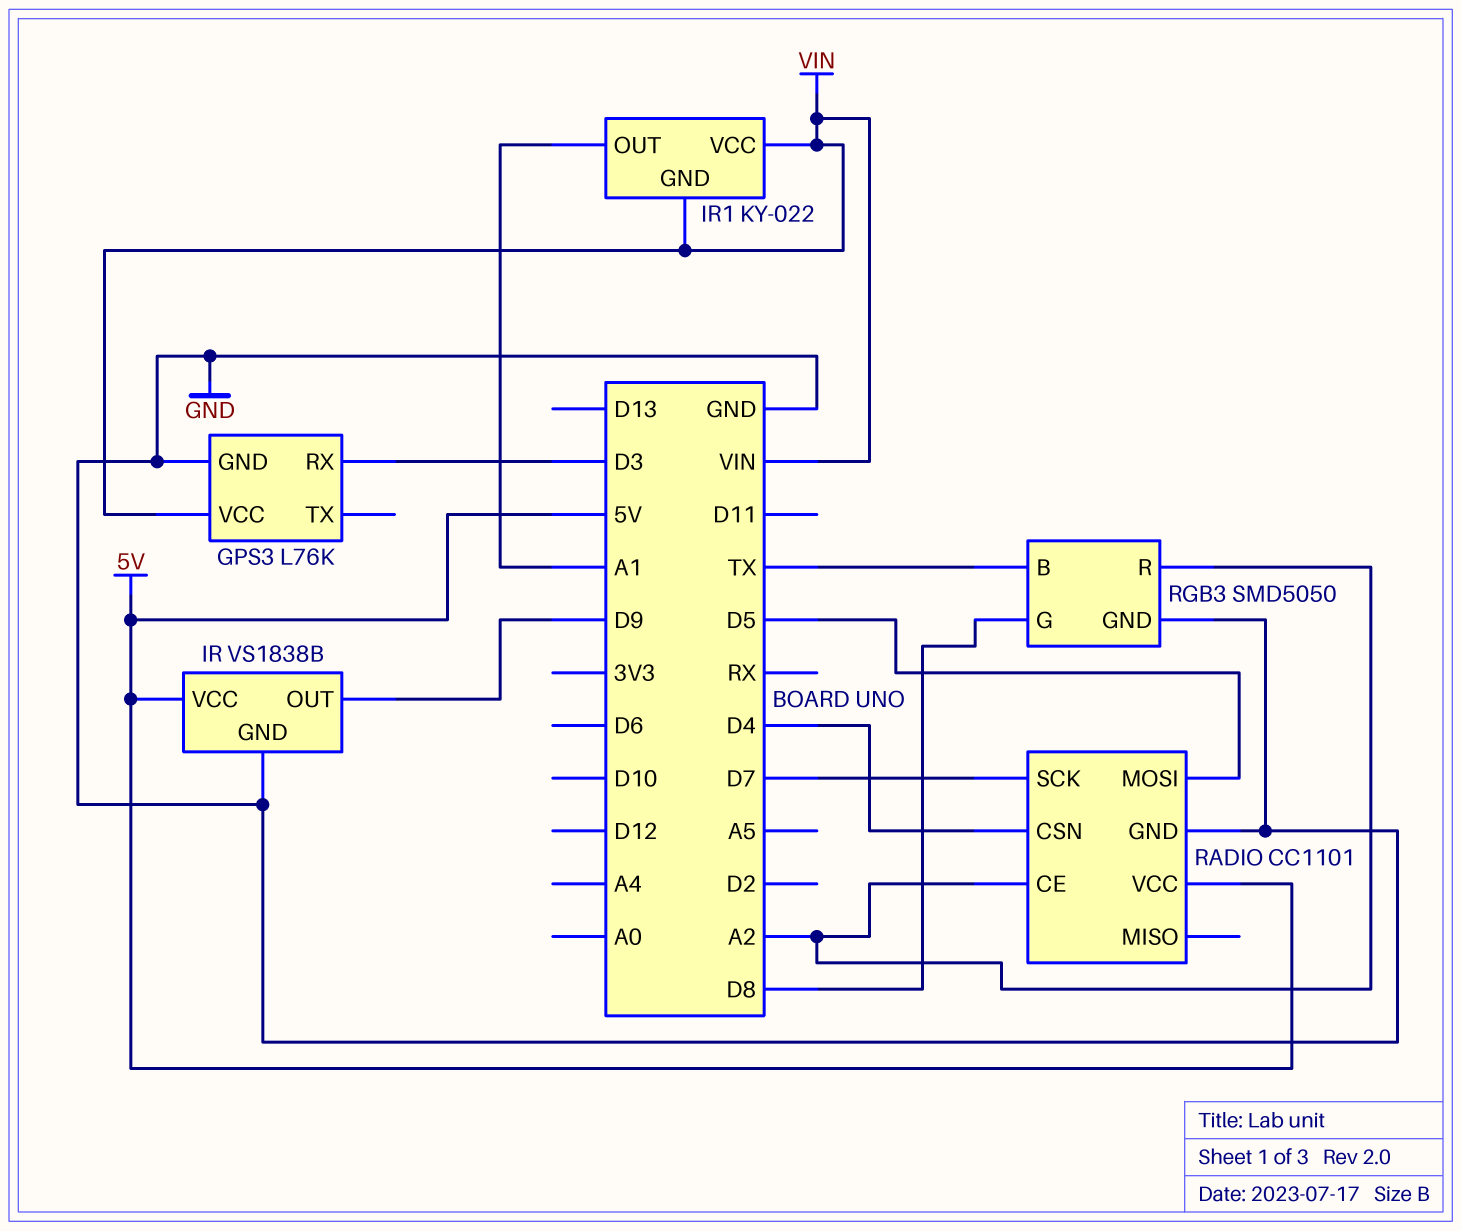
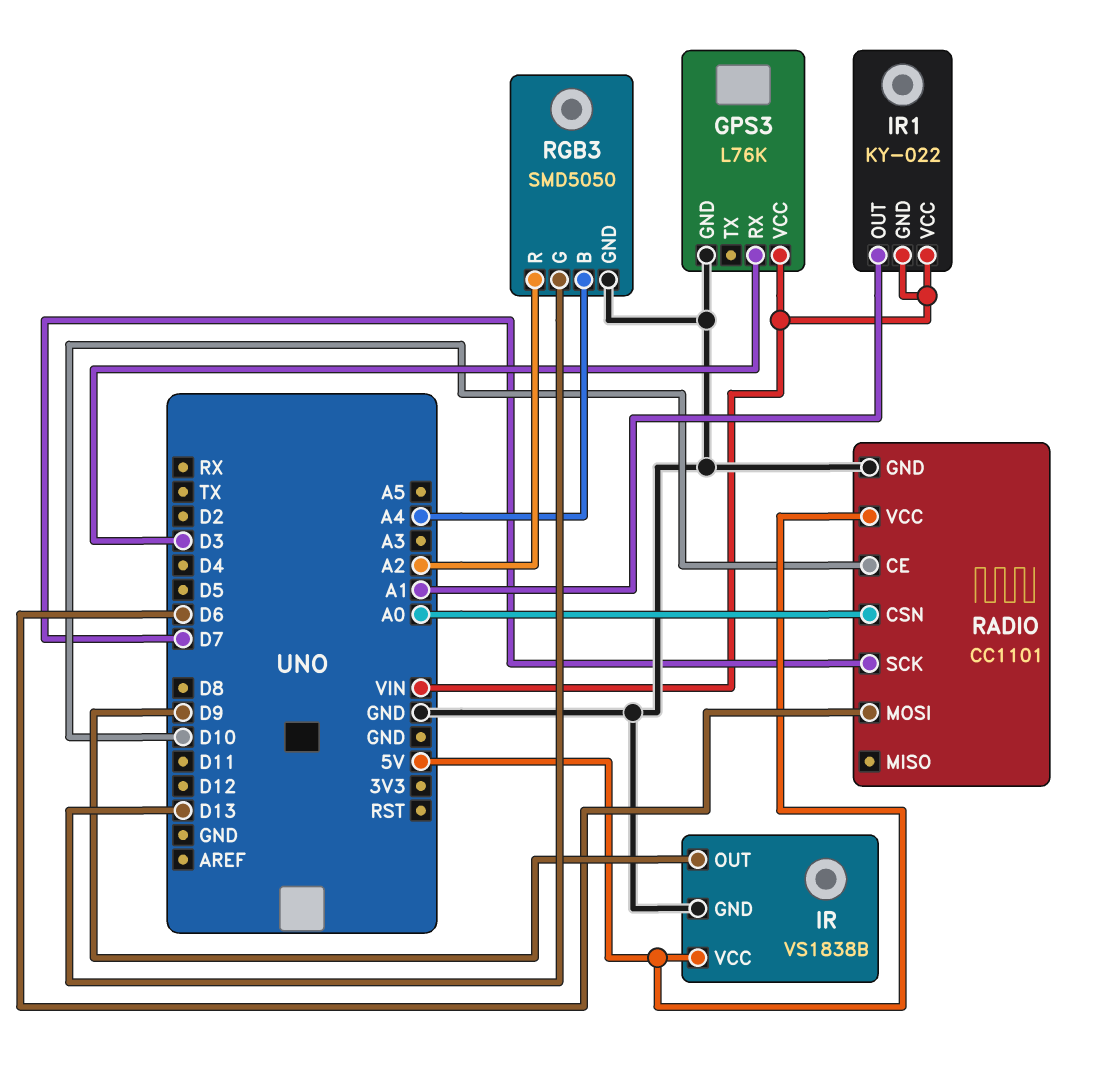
RADIO pin CE: A2 -> D10
RADIO pin CSN: D4 -> A0
RADIO pin MOSI: D5 -> D6
RGB3 pin B: TX -> A4
RGB3 pin G: D8 -> D13

